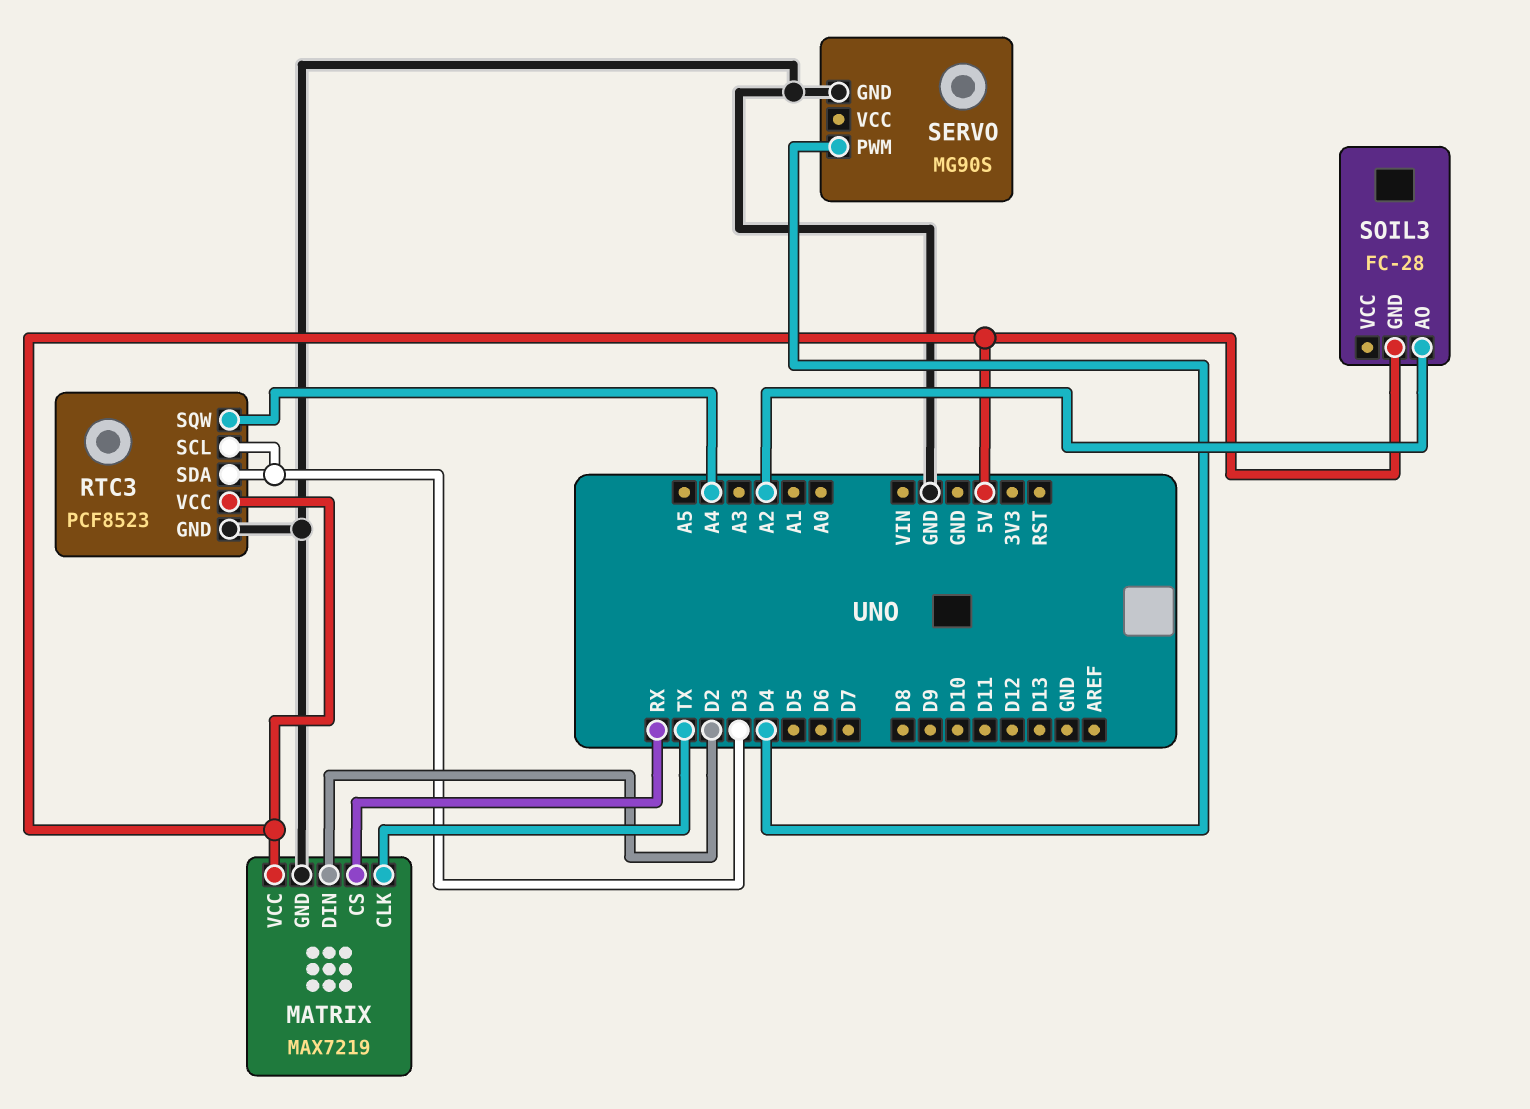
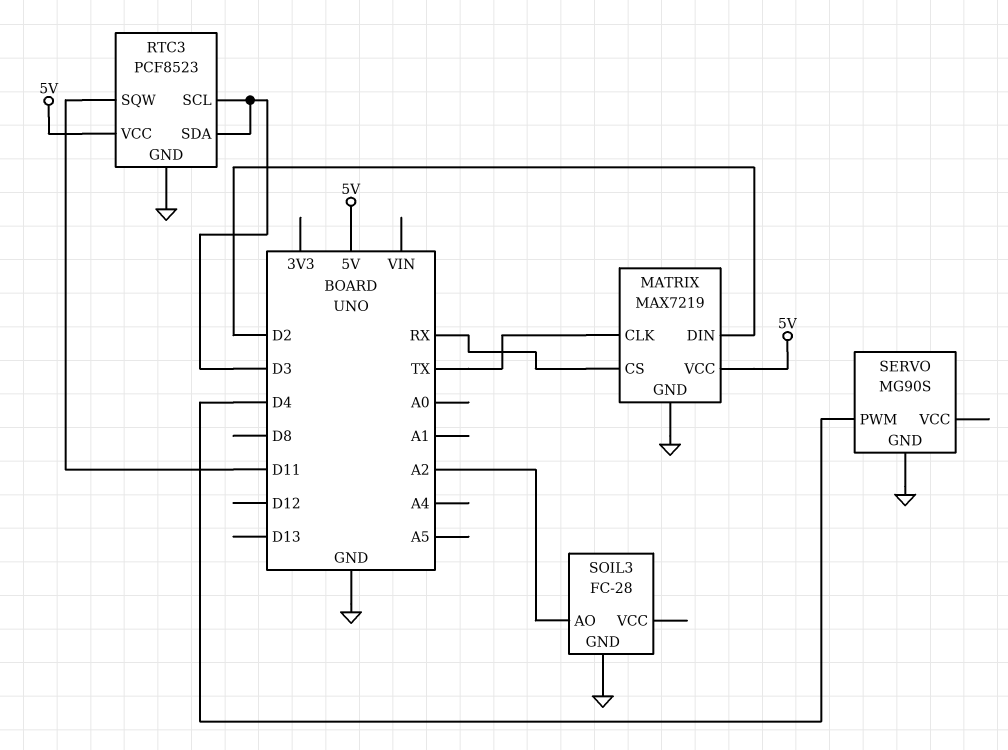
RTC3 pin SQW: A4 -> D11
SOIL3 pin GND: 5V -> GND

